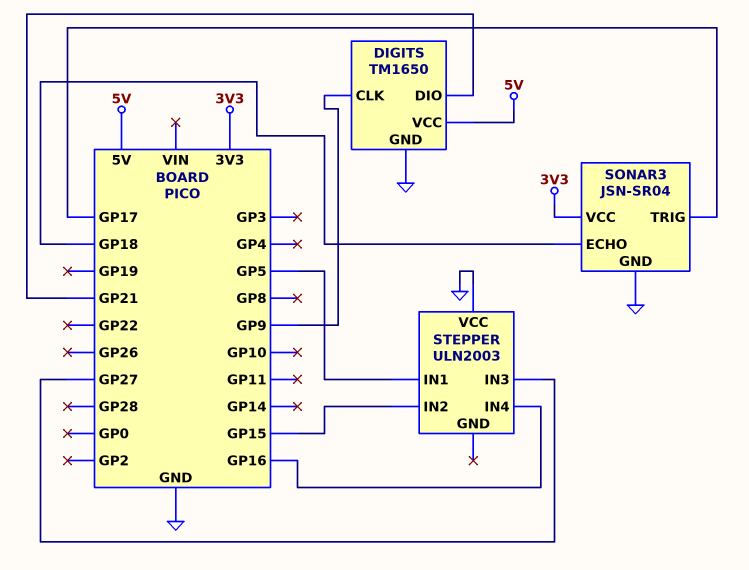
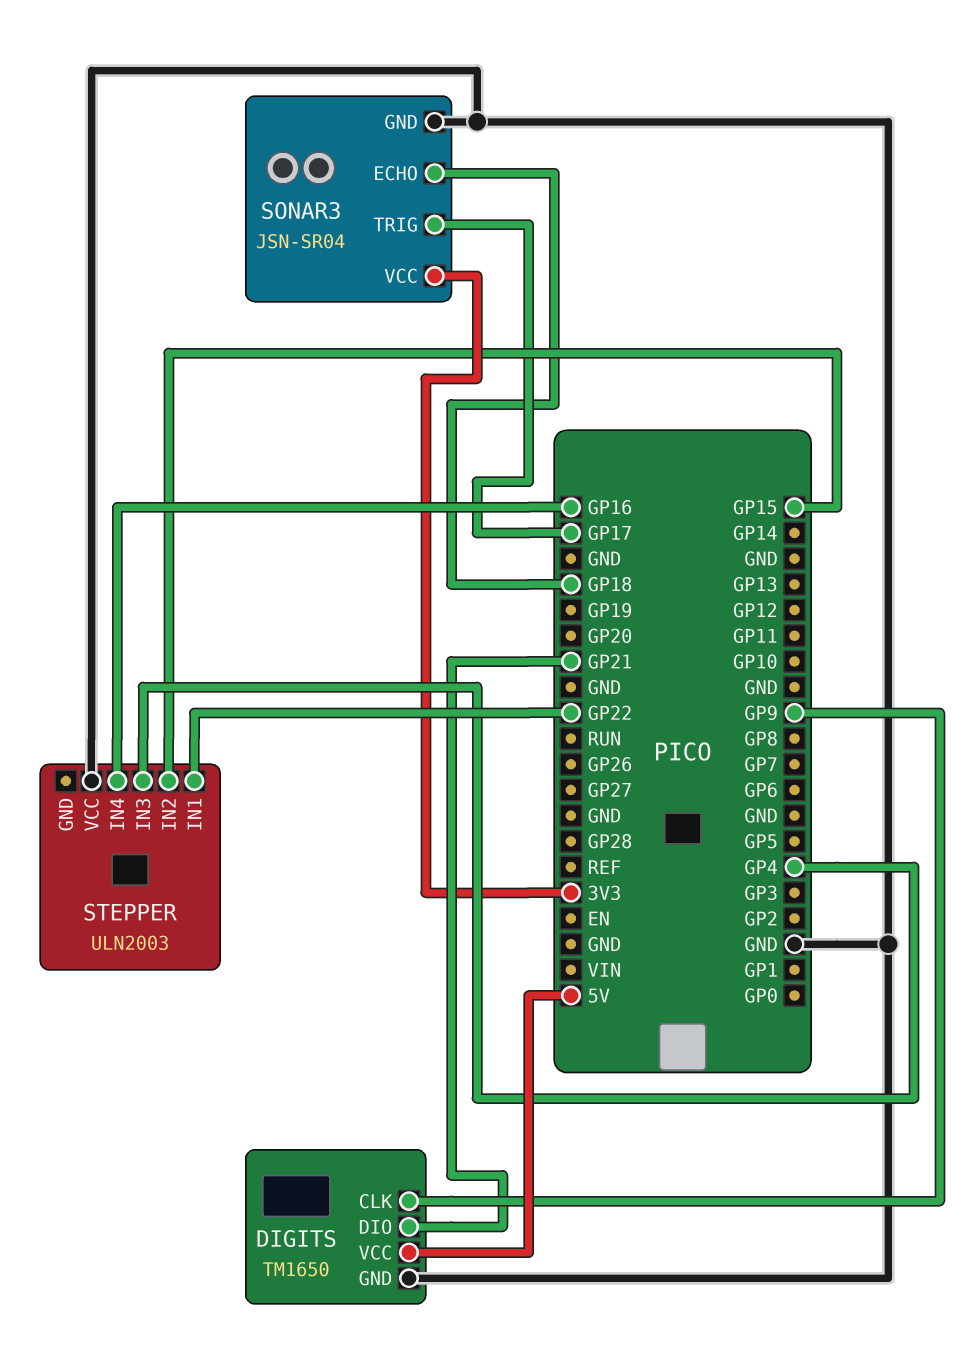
STEPPER pin IN1: GP5 -> GP22
STEPPER pin IN3: GP27 -> GP4

